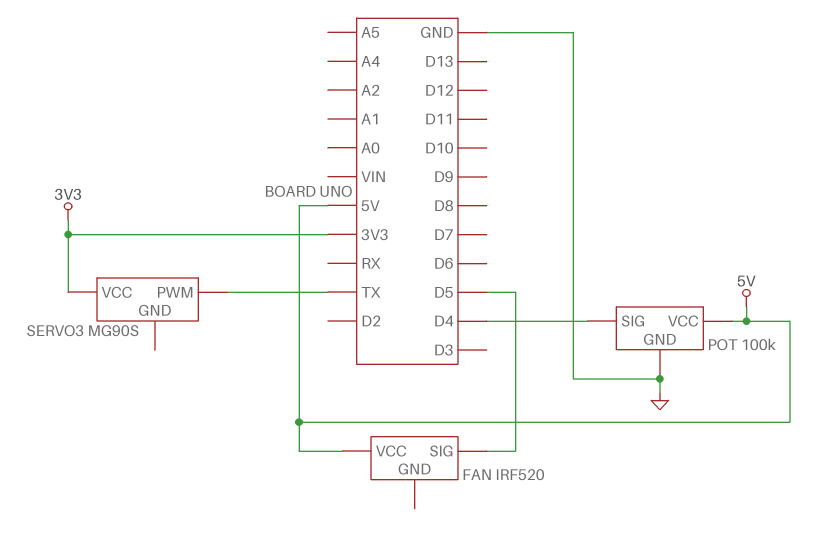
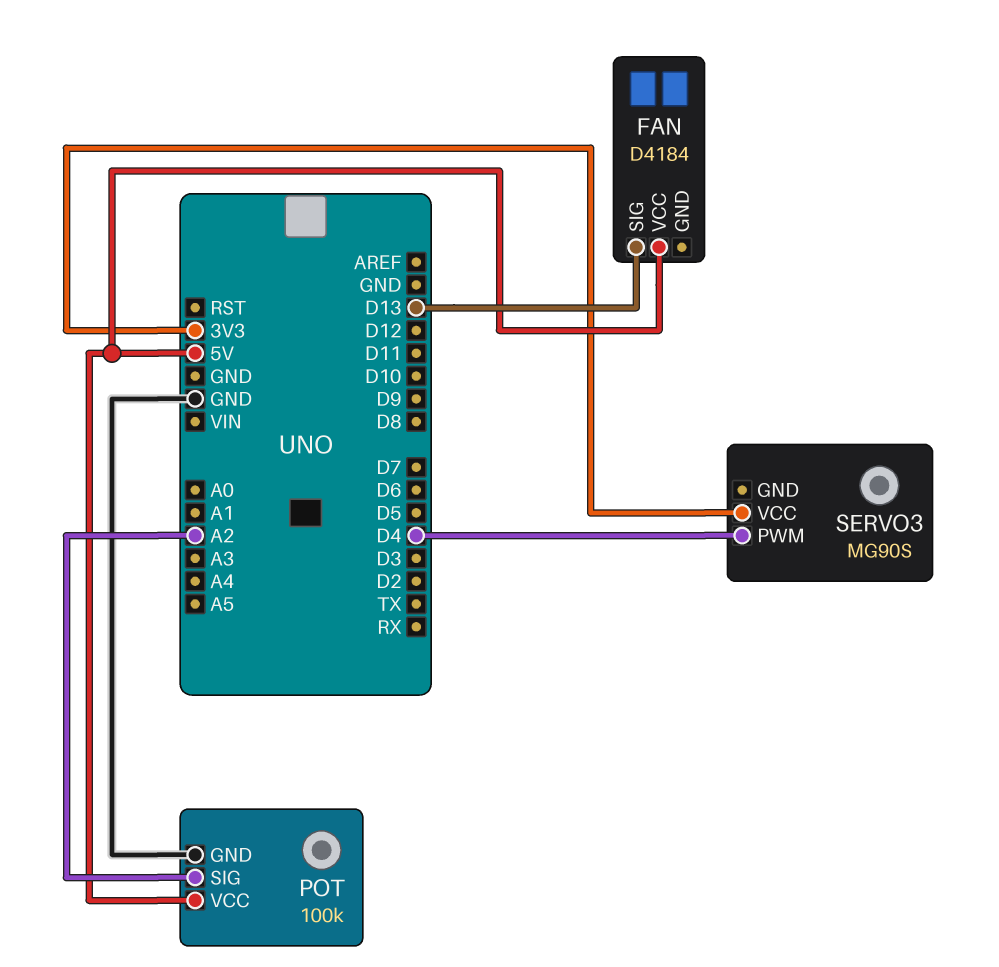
FAN: IRF520 -> D4184
FAN pin SIG: D5 -> D13
POT pin SIG: D4 -> A2
SERVO3 pin PWM: TX -> D4

